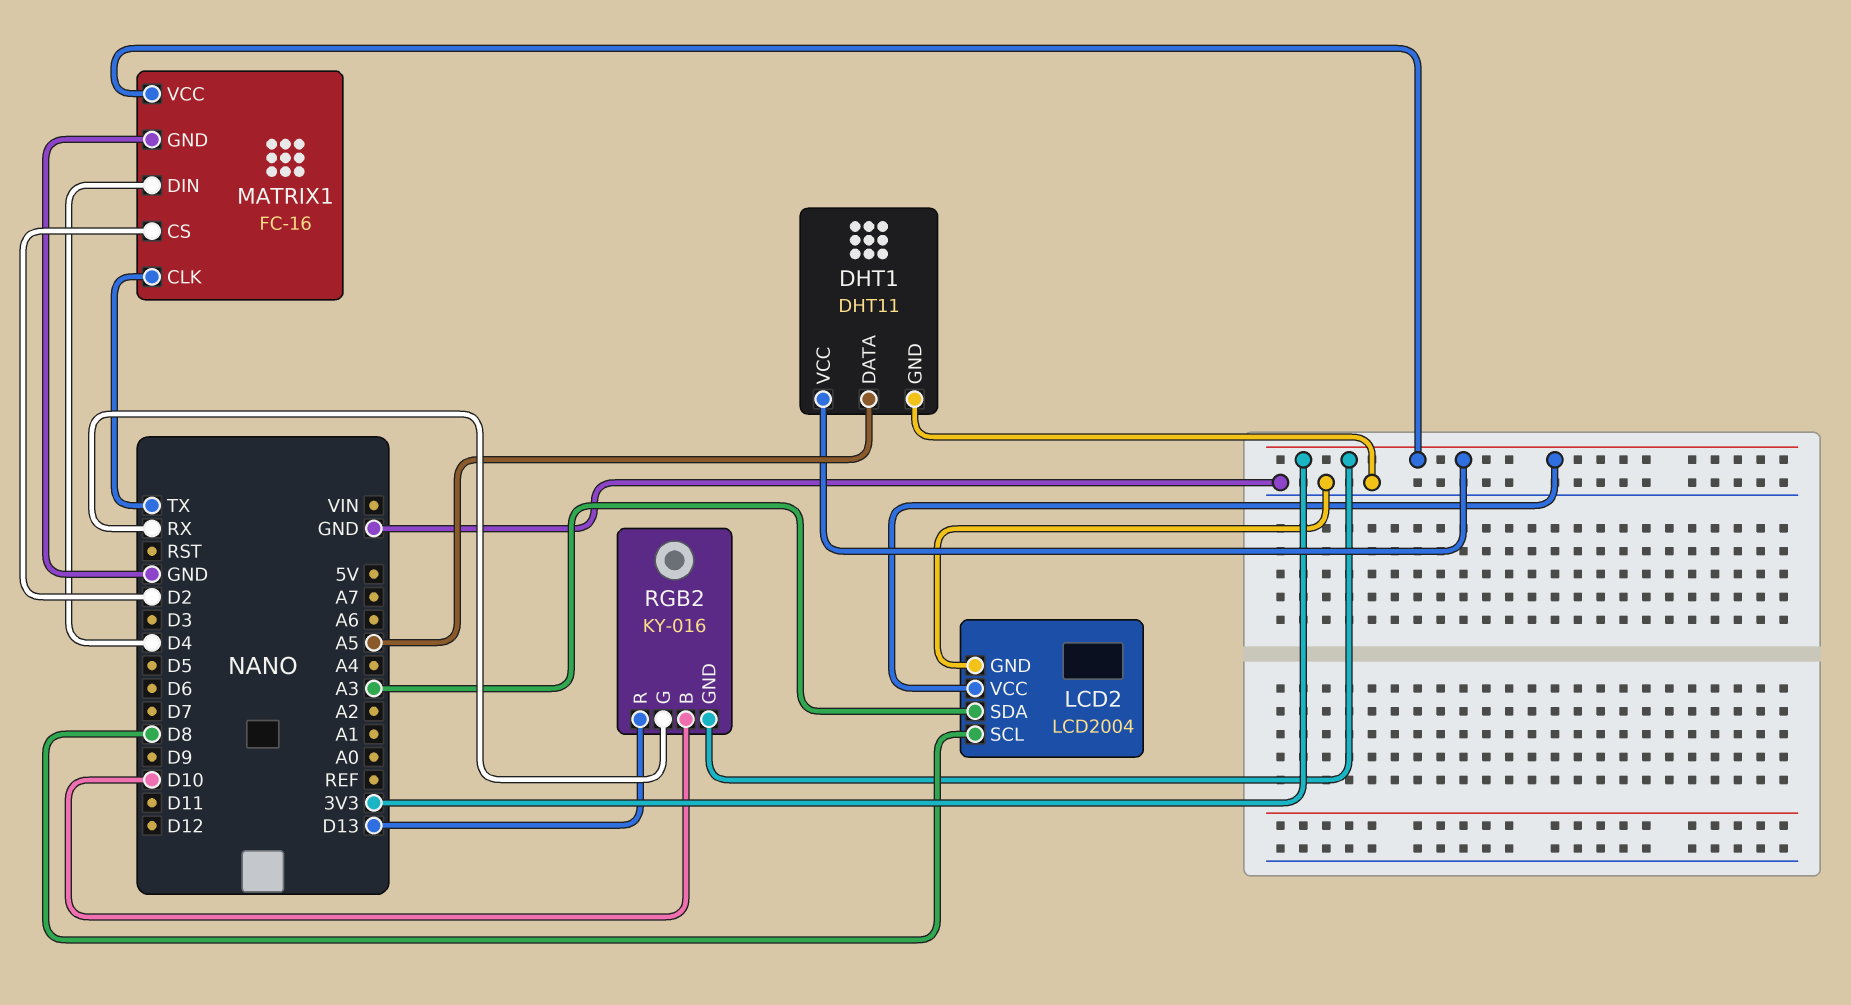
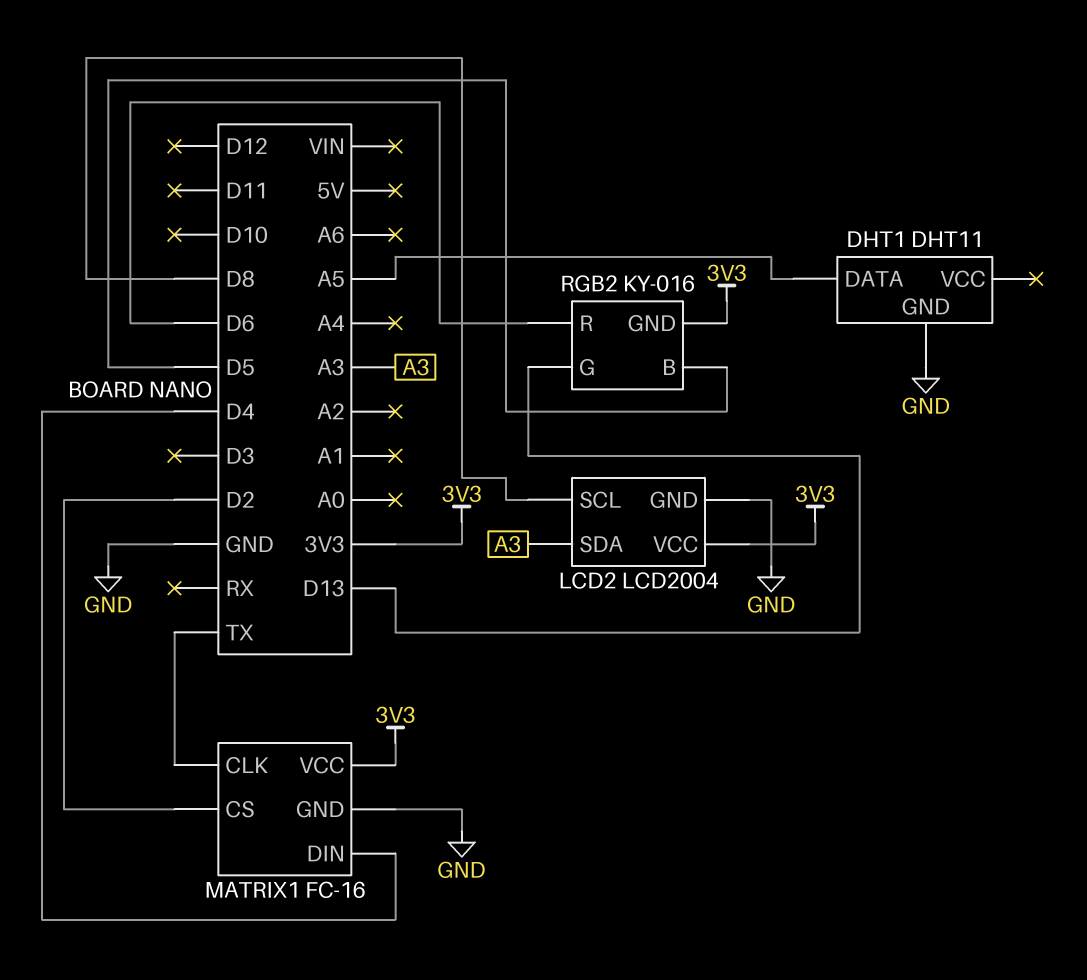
DHT1 pin VCC: 3V3 -> none
RGB2 pin B: D10 -> D5
RGB2 pin G: RX -> D13
RGB2 pin R: D13 -> D6

